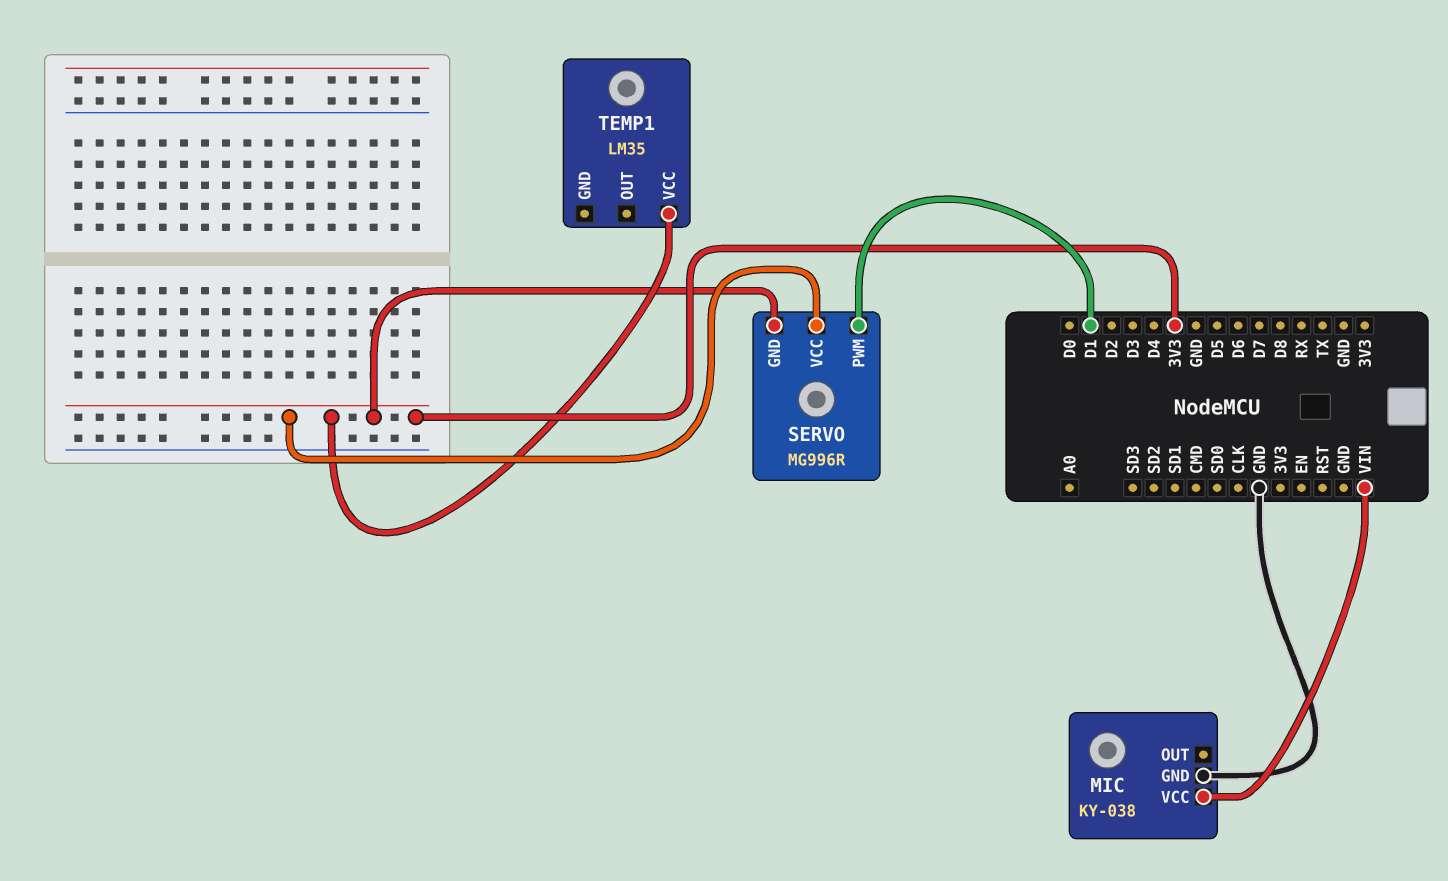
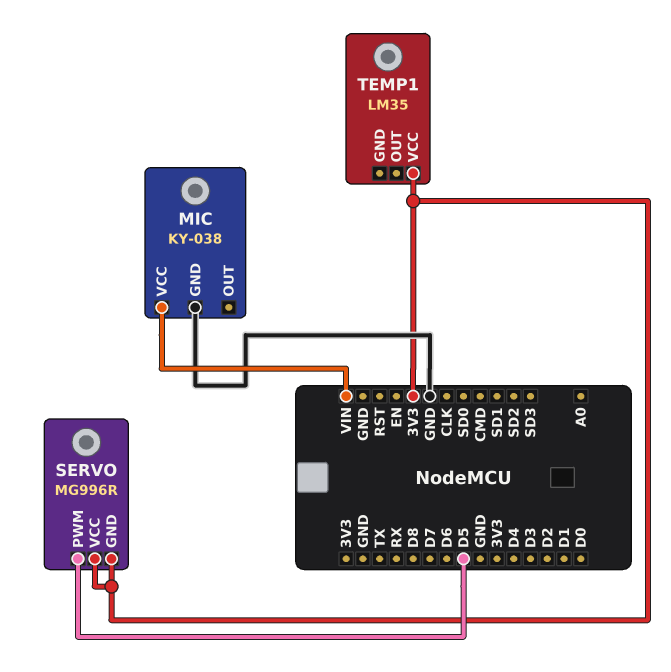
SERVO pin PWM: D1 -> D5

